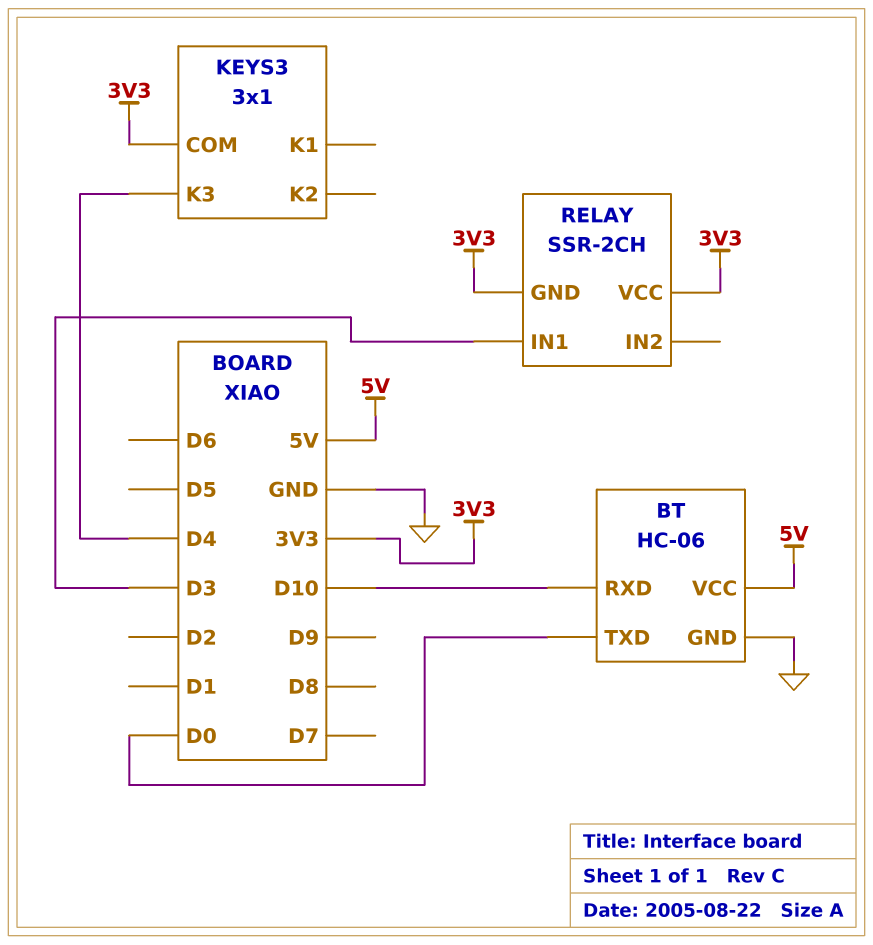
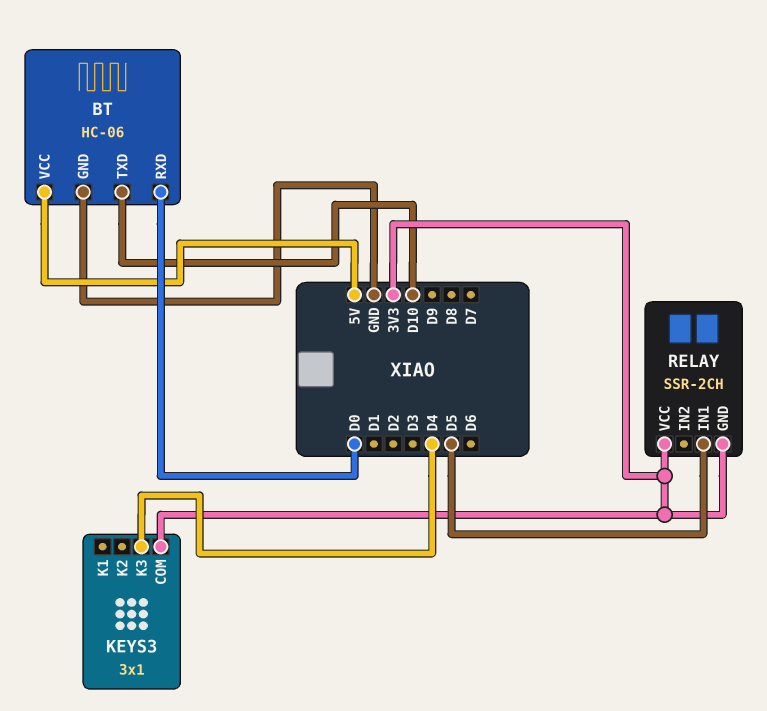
BT pin RXD: D10 -> D0
BT pin TXD: D0 -> D10
RELAY pin IN1: D3 -> D5

